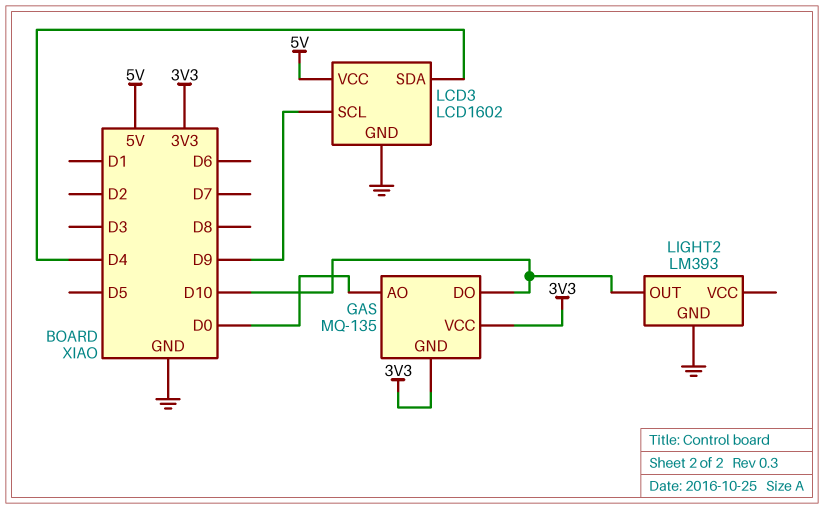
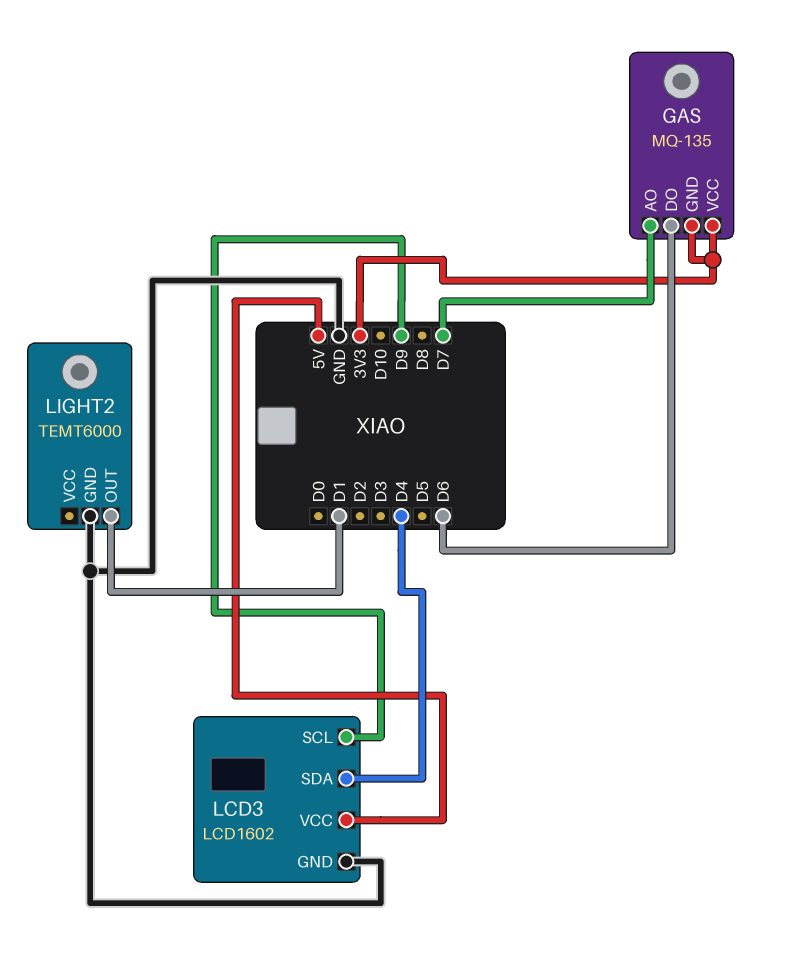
GAS pin AO: D0 -> D7
GAS pin DO: D10 -> D6
LIGHT2: LM393 -> TEMT6000
LIGHT2 pin OUT: D10 -> D1

